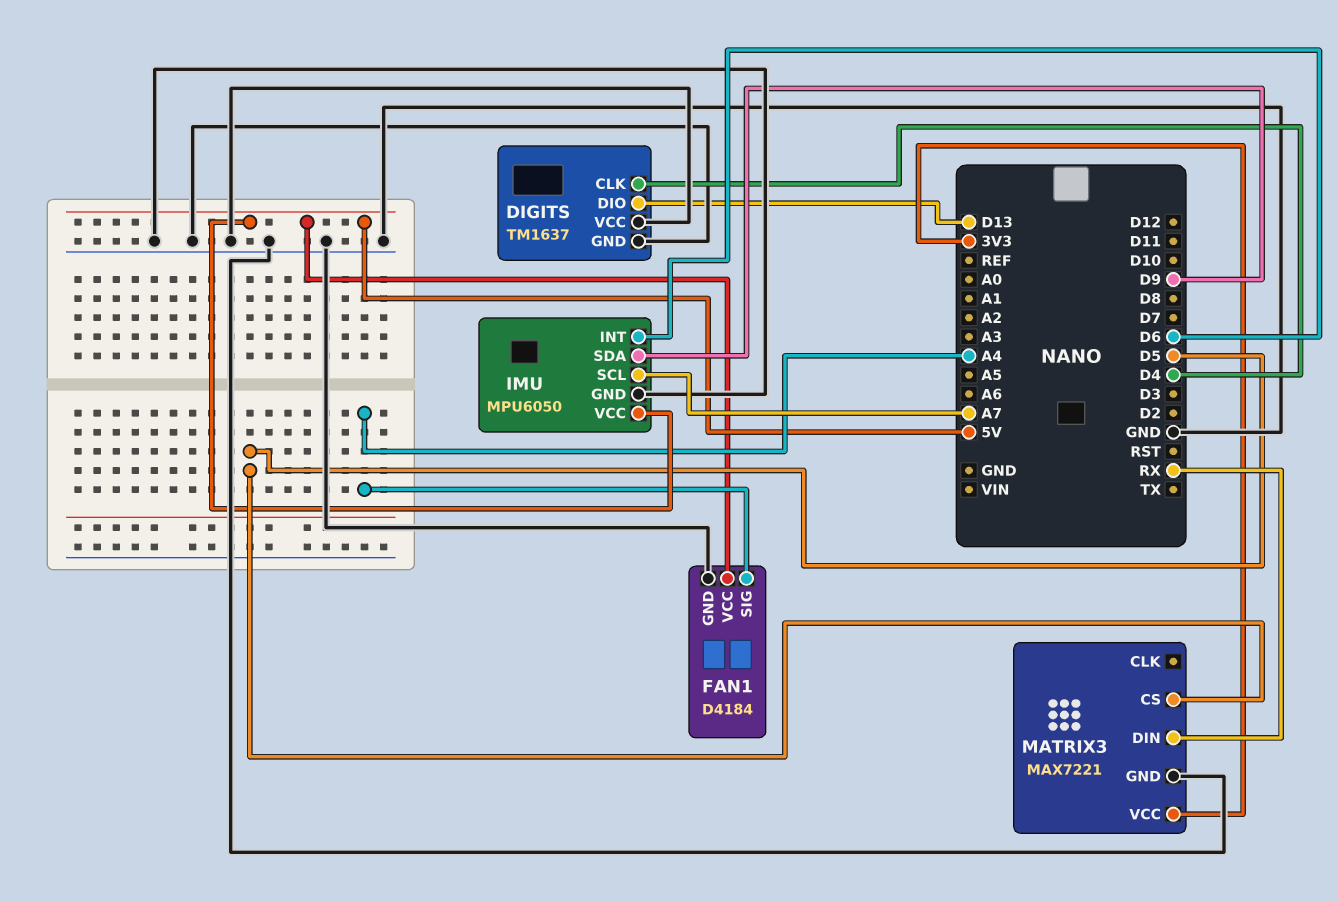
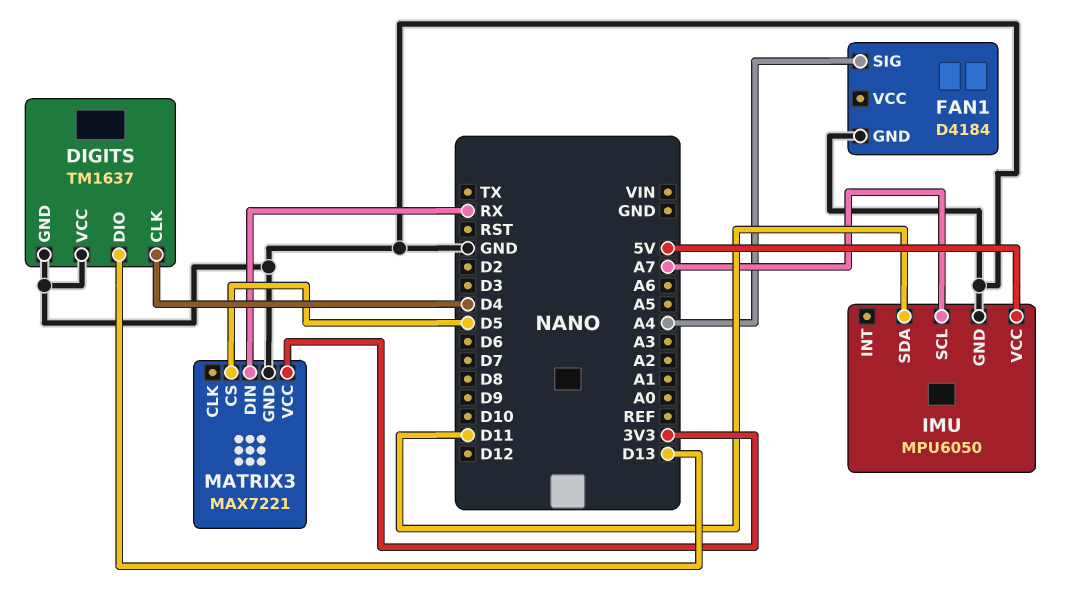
FAN1 pin VCC: 5V -> none
IMU pin INT: D6 -> none
IMU pin SDA: D9 -> D11

